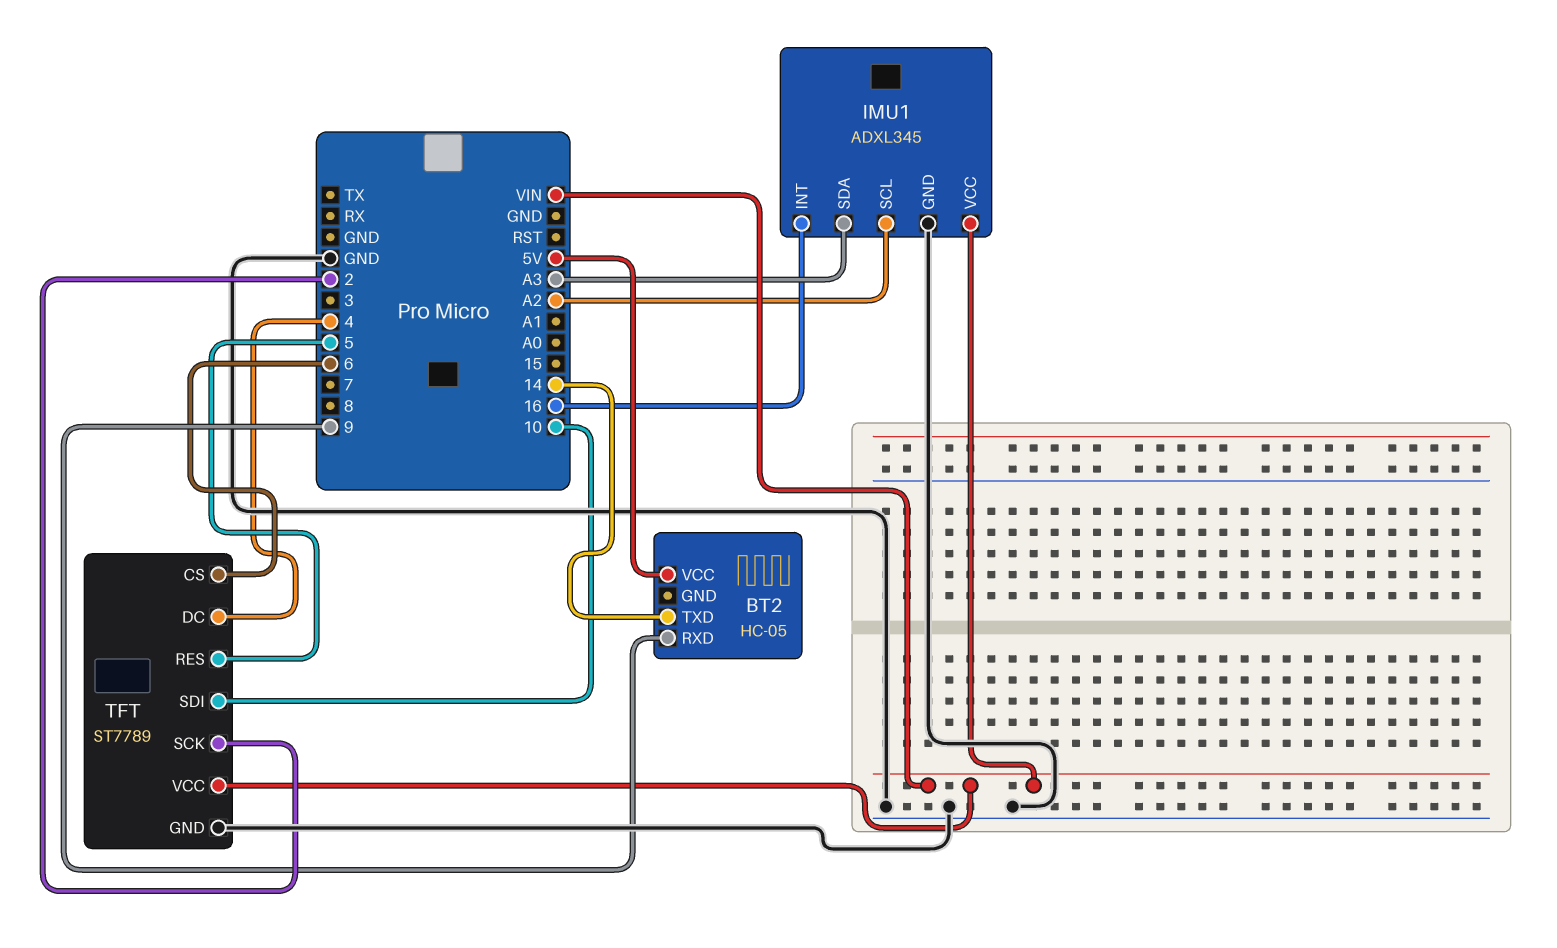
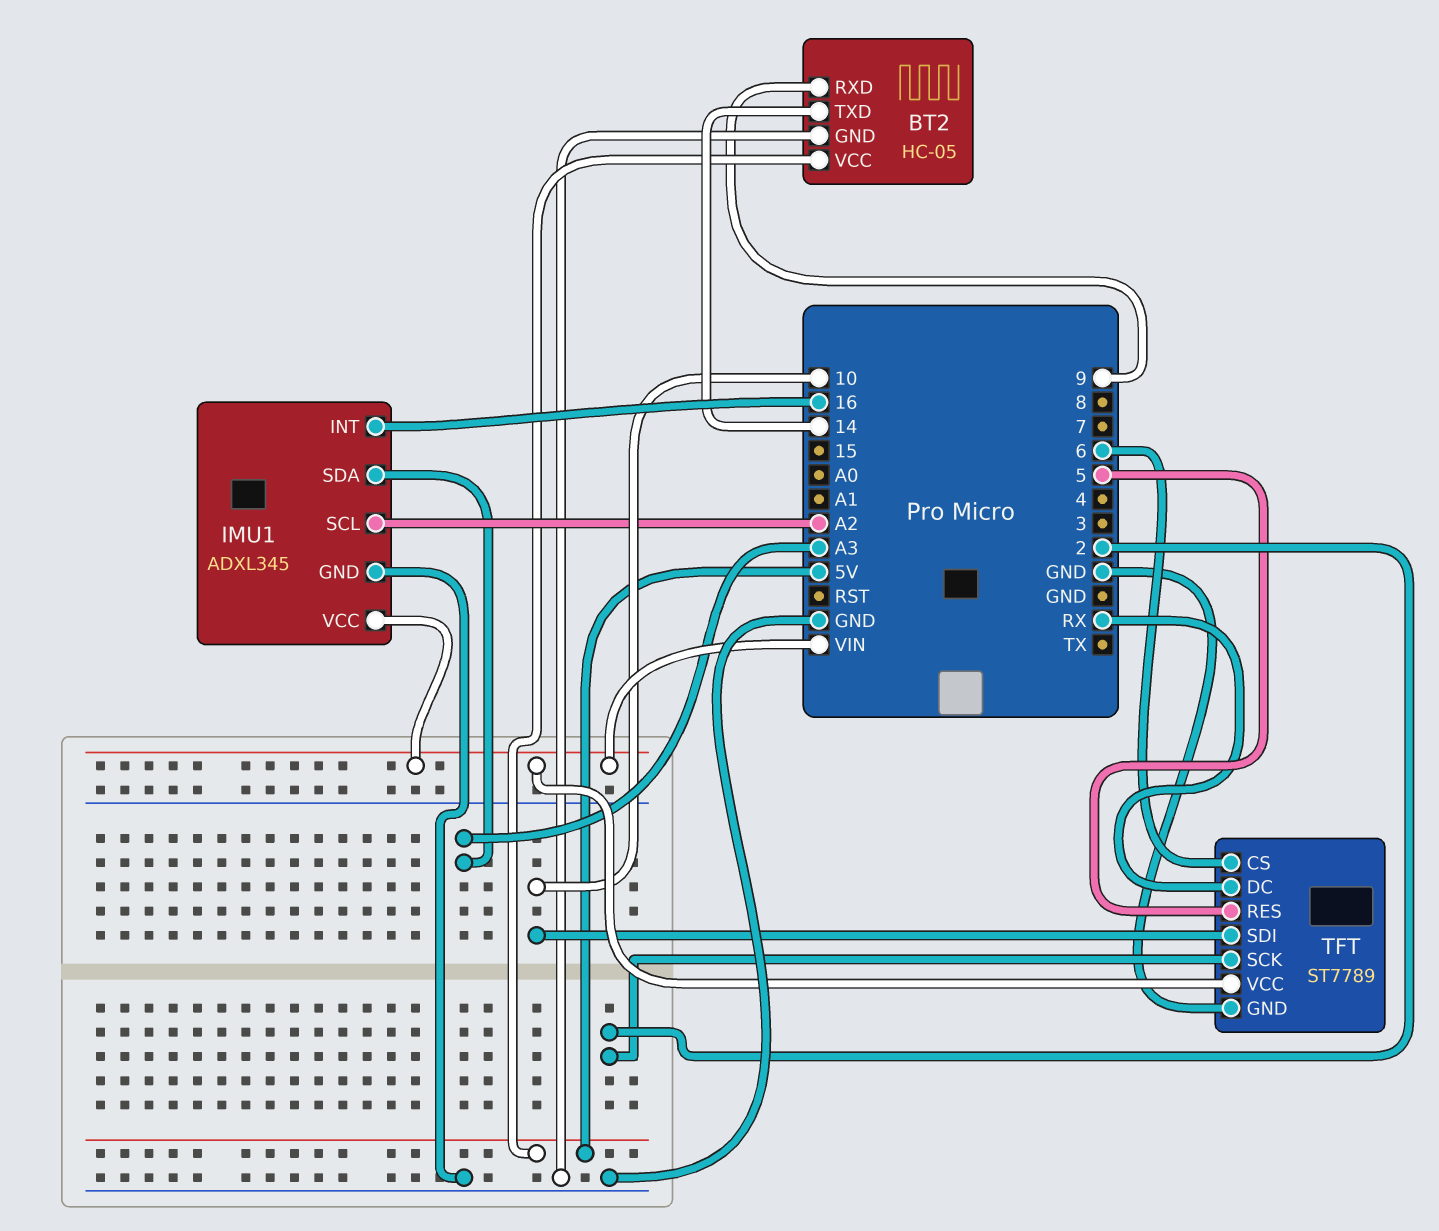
BT2 pin GND: none -> GND
TFT pin DC: 4 -> RX

